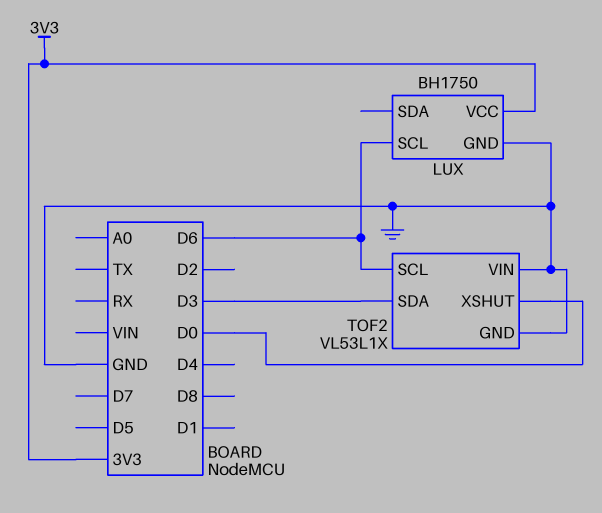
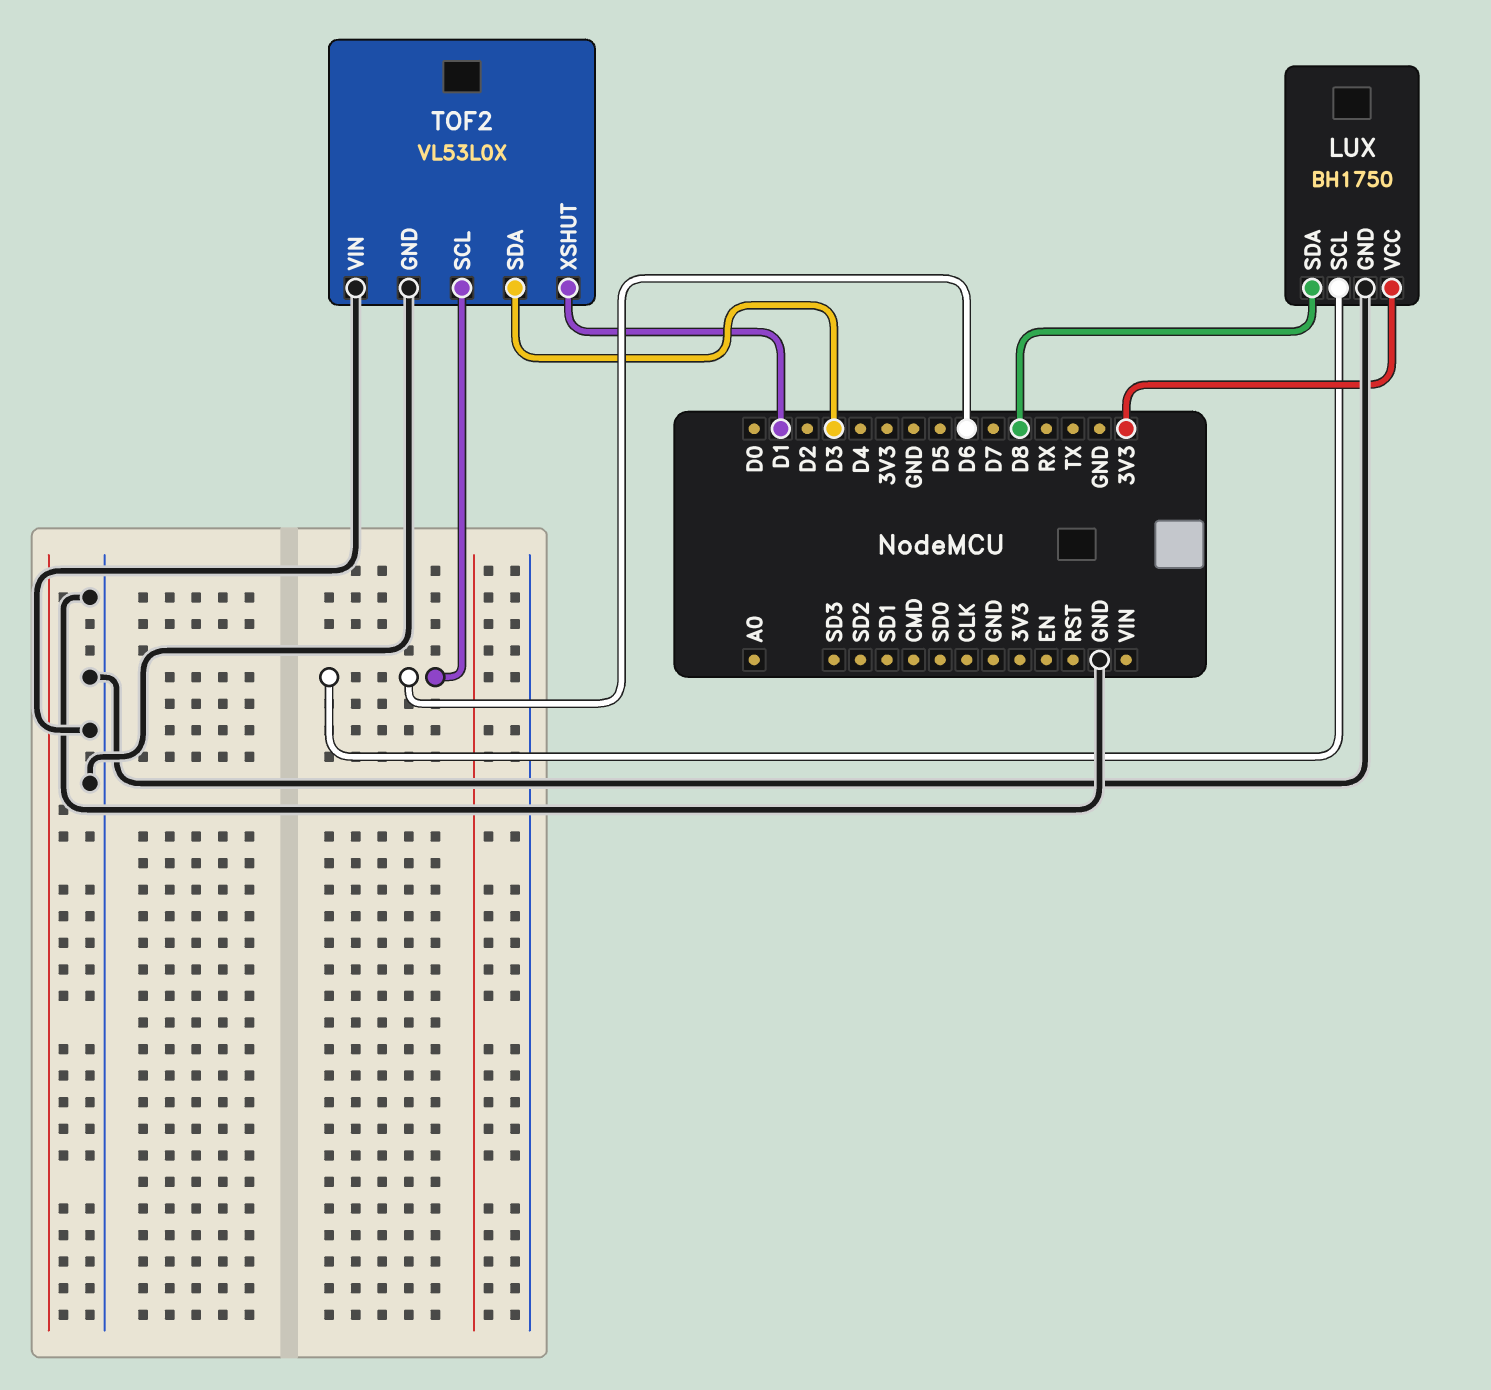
LUX pin SDA: none -> D8
TOF2: VL53L1X -> VL53L0X
TOF2 pin XSHUT: D0 -> D1

